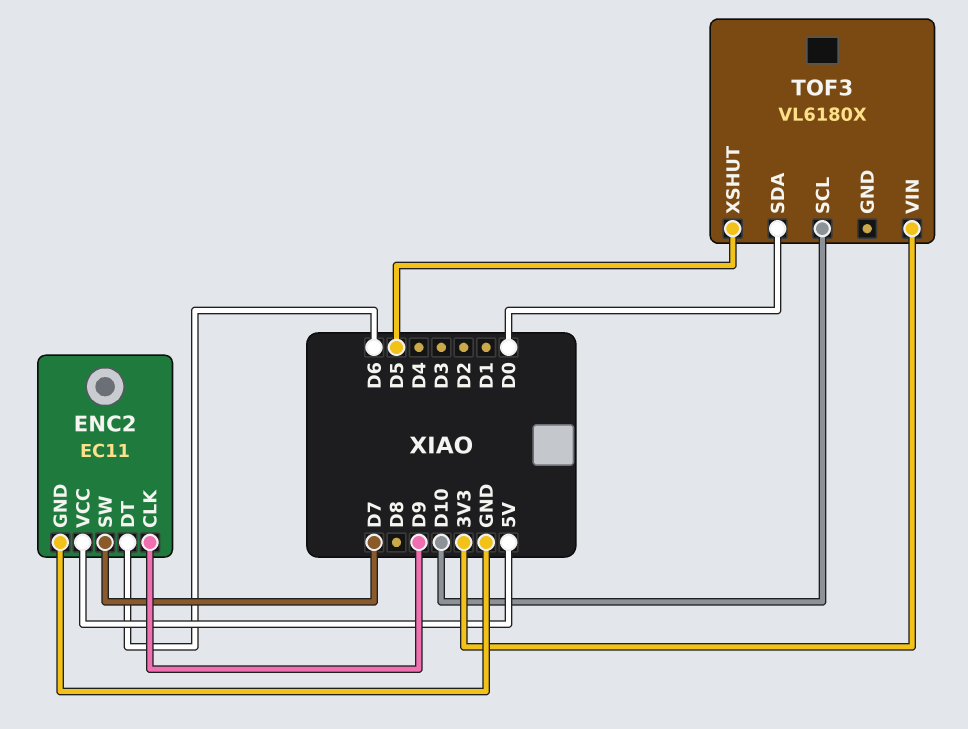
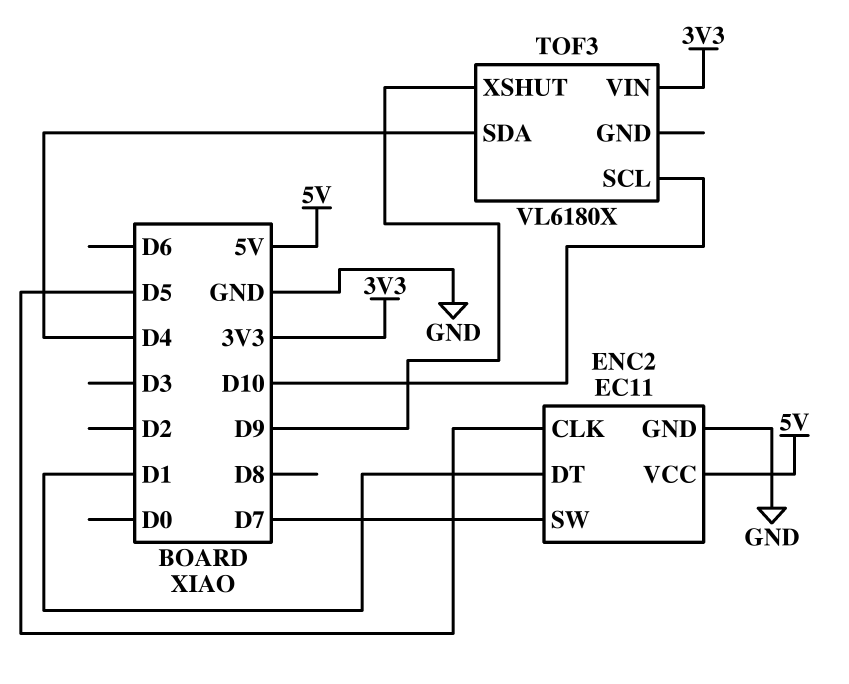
ENC2 pin CLK: D9 -> D5
ENC2 pin DT: D6 -> D1
TOF3 pin SDA: D0 -> D4
TOF3 pin XSHUT: D5 -> D9

